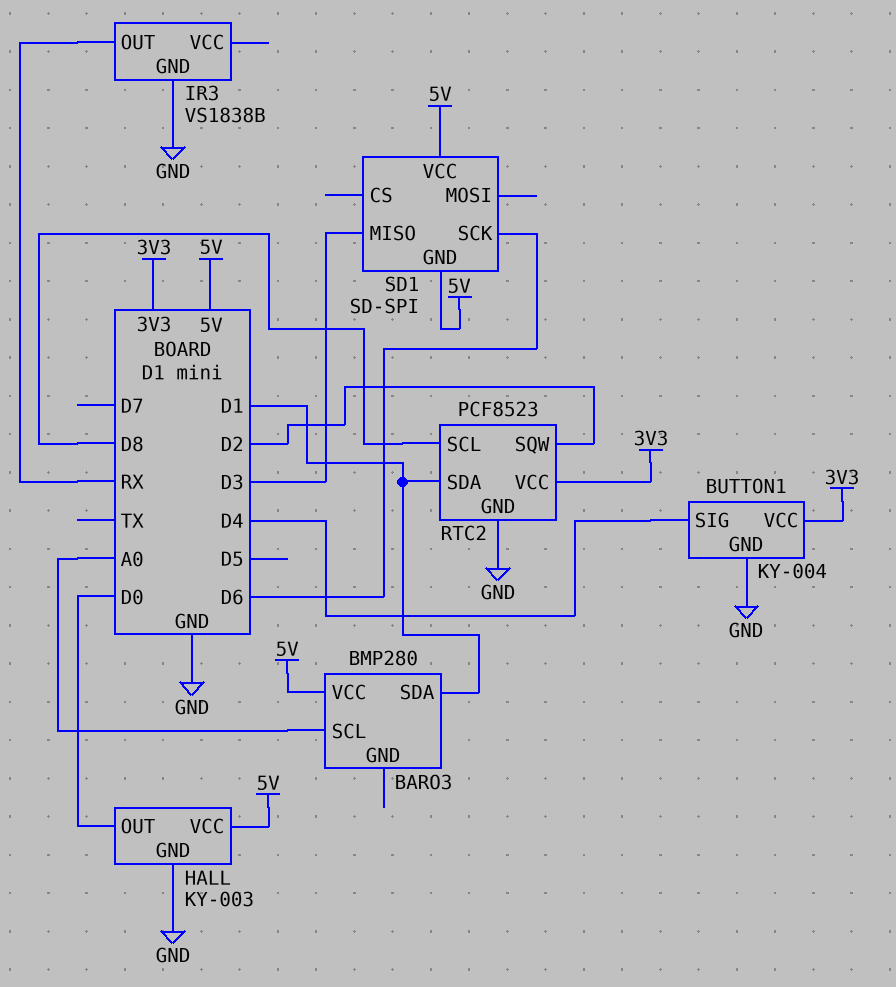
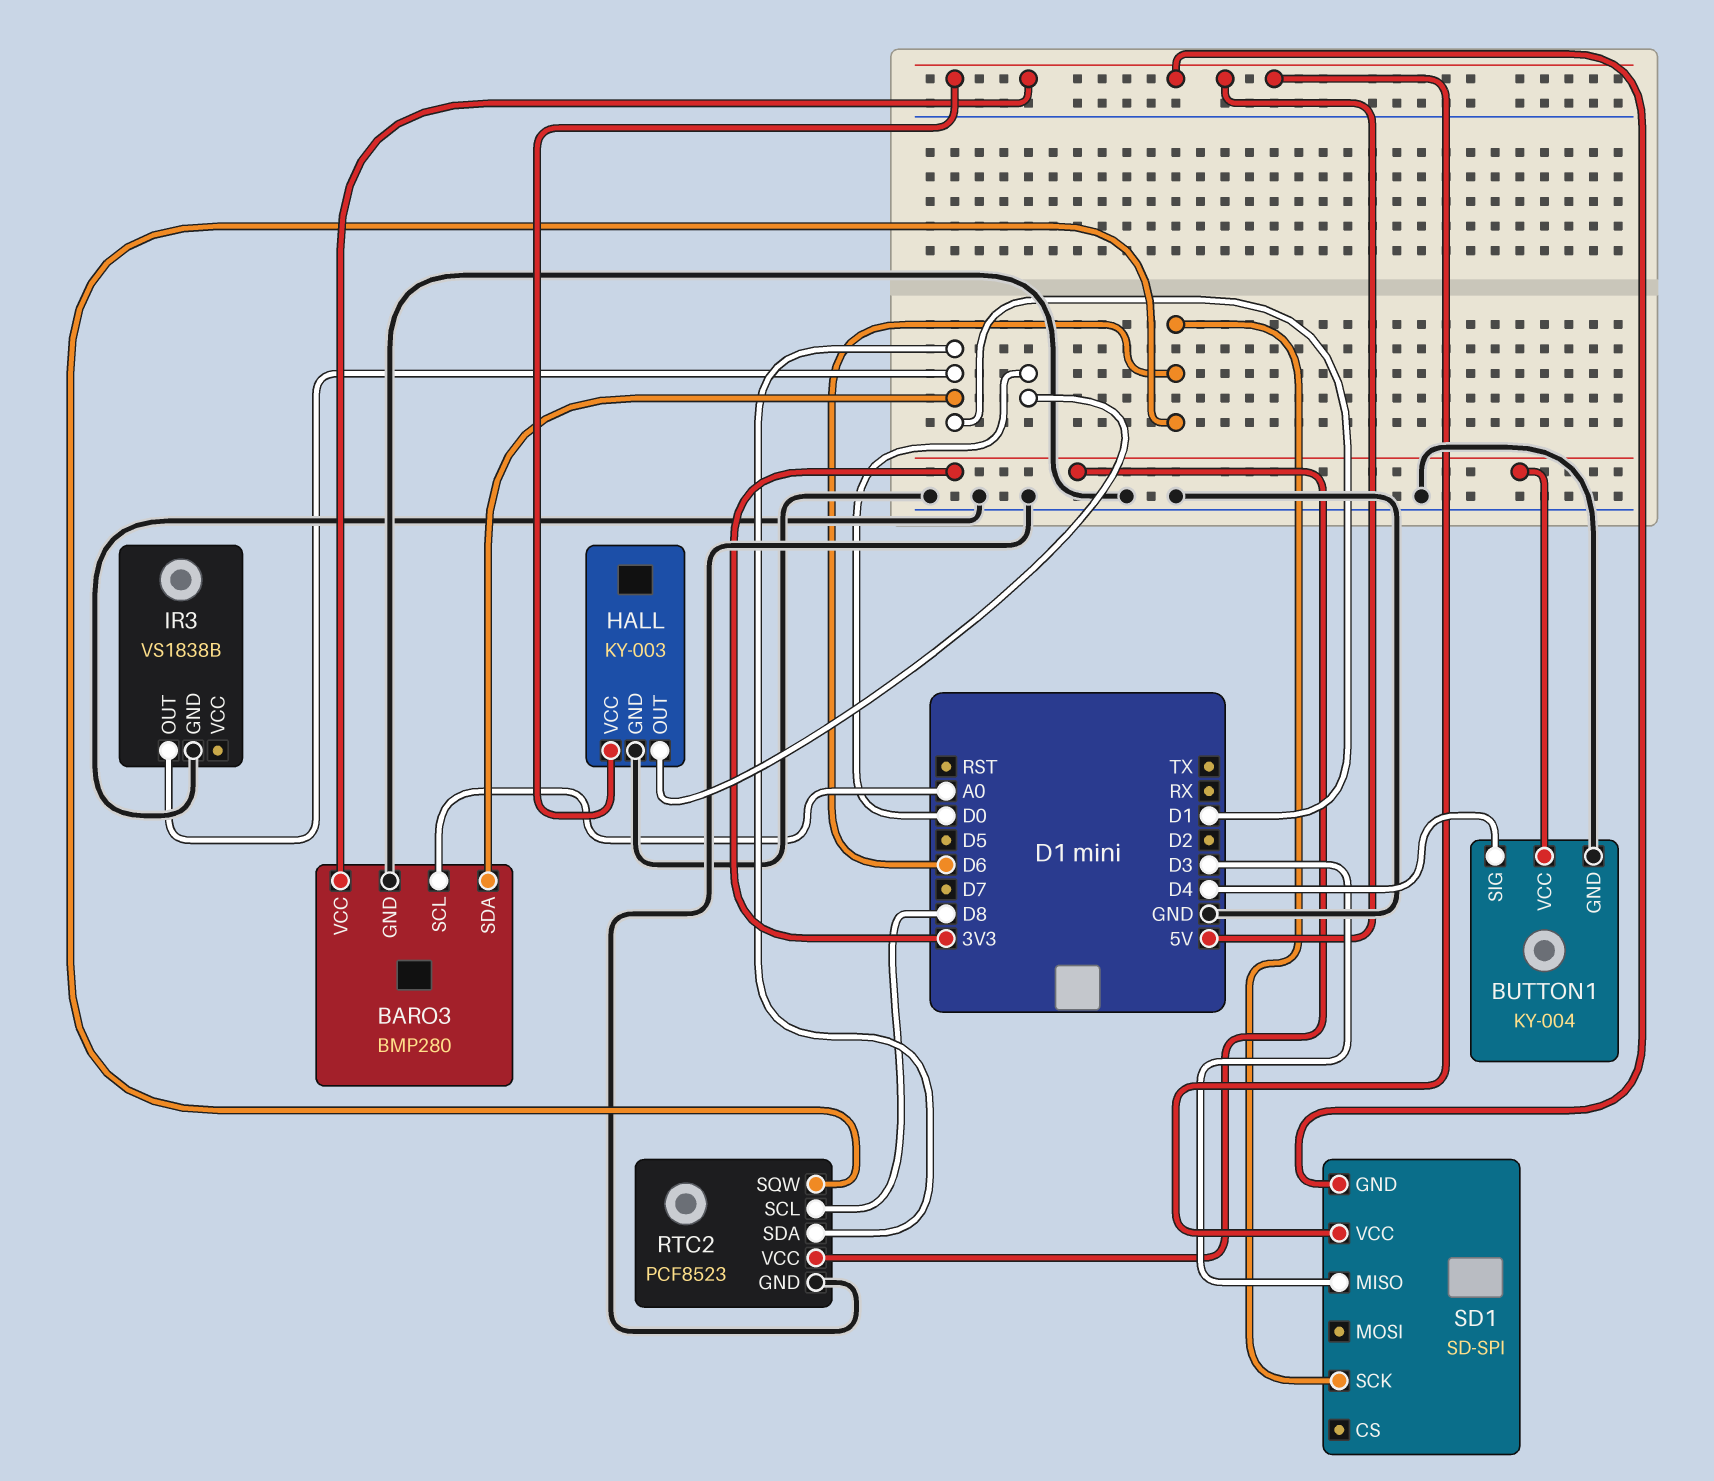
BARO3 pin GND: none -> GND
IR3 pin OUT: RX -> D1
RTC2 pin SQW: D2 -> D6

